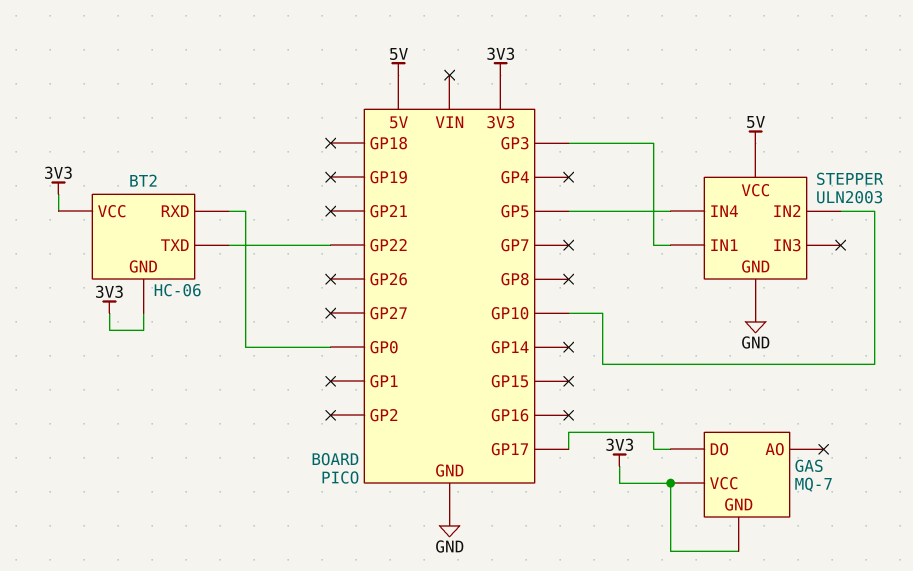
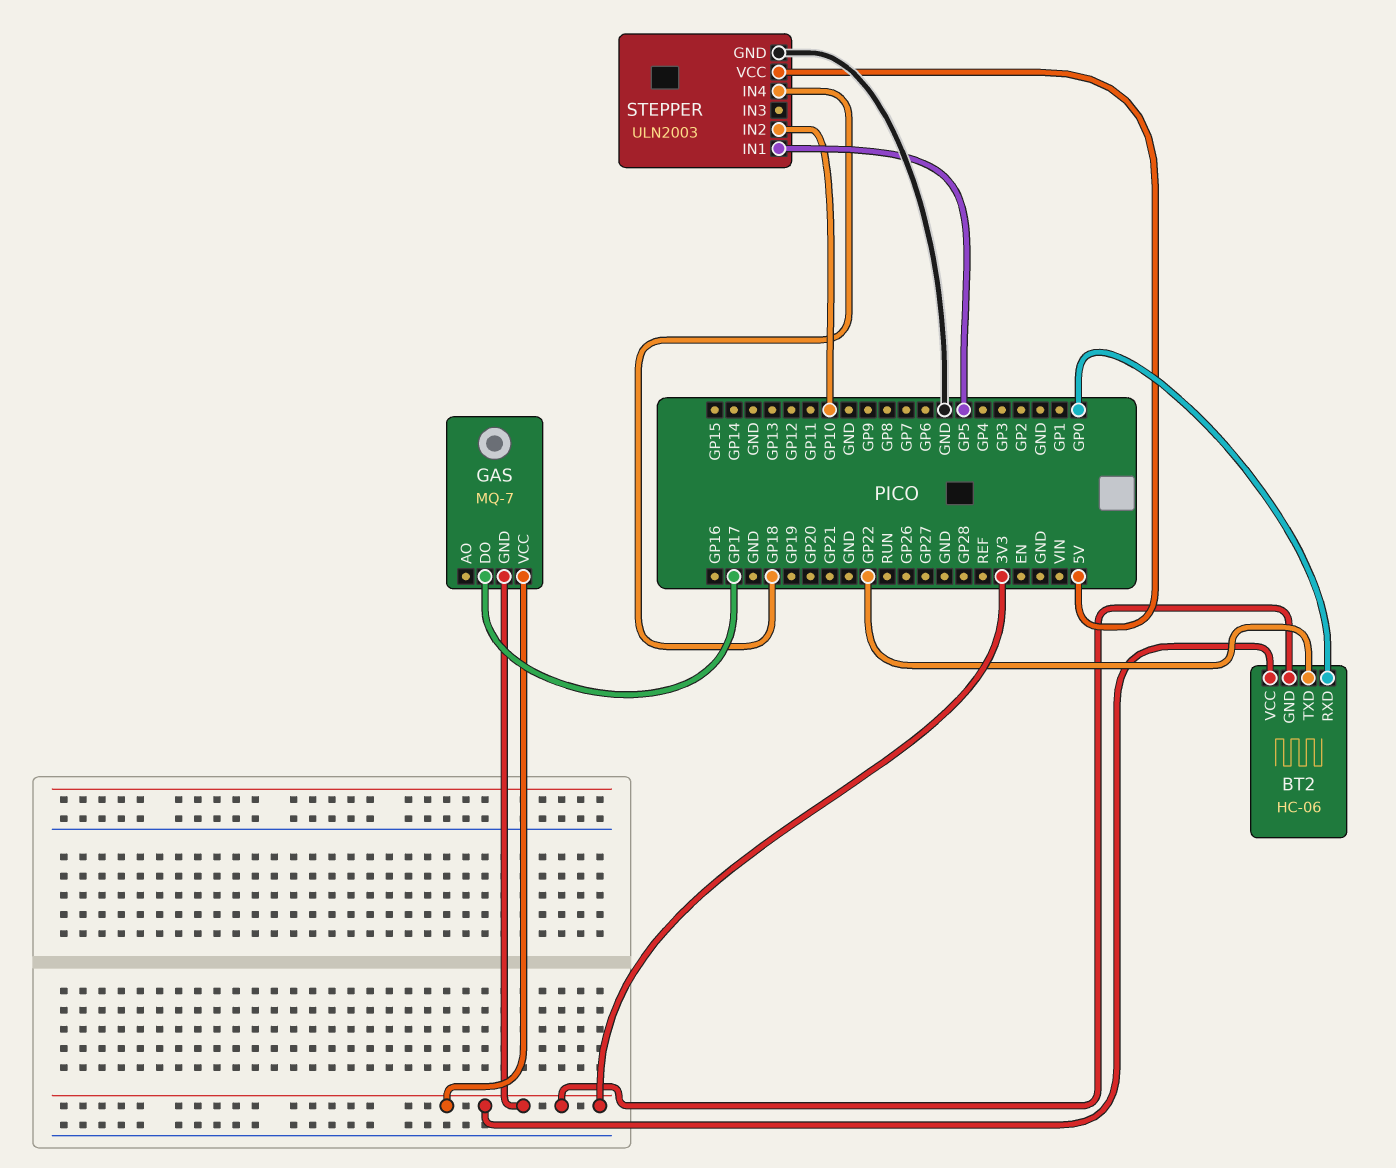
STEPPER pin IN1: GP3 -> GP5
STEPPER pin IN4: GP5 -> GP18

